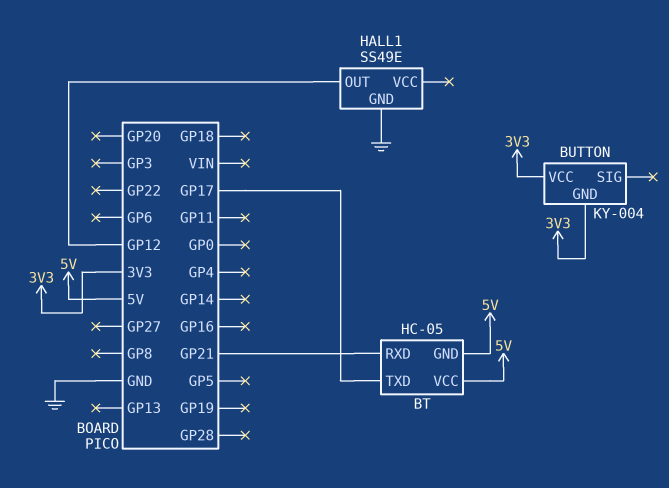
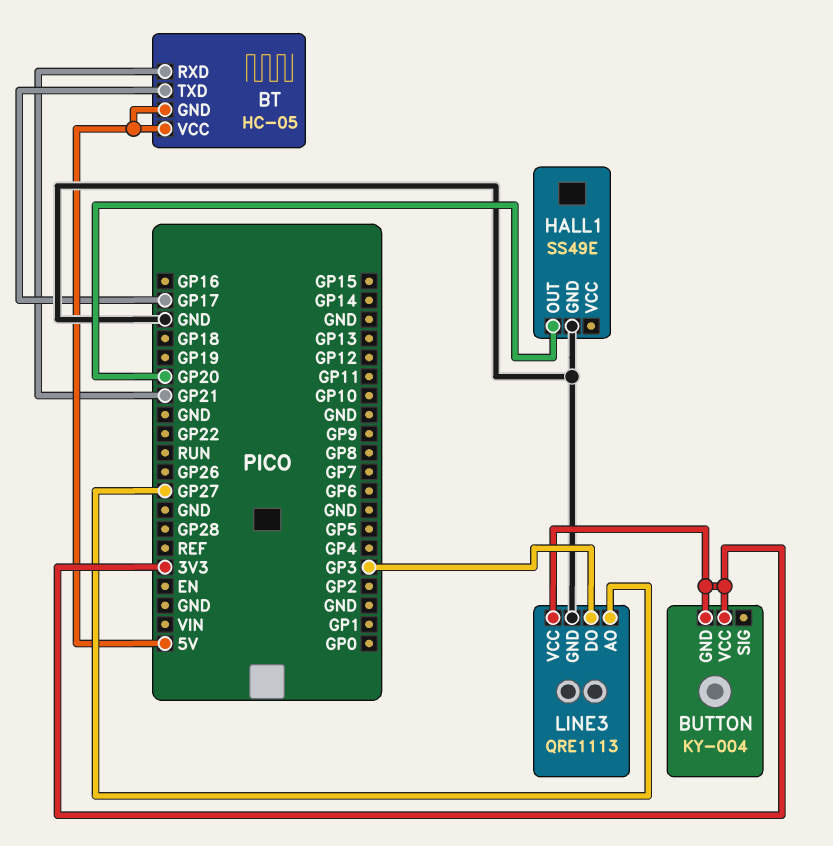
HALL1 pin OUT: GP12 -> GP20
LINE3: none -> QRE1113
LINE3 pin AO: none -> GP27
LINE3 pin DO: none -> GP3
LINE3 pin GND: none -> GND
LINE3 pin VCC: none -> 3V3

